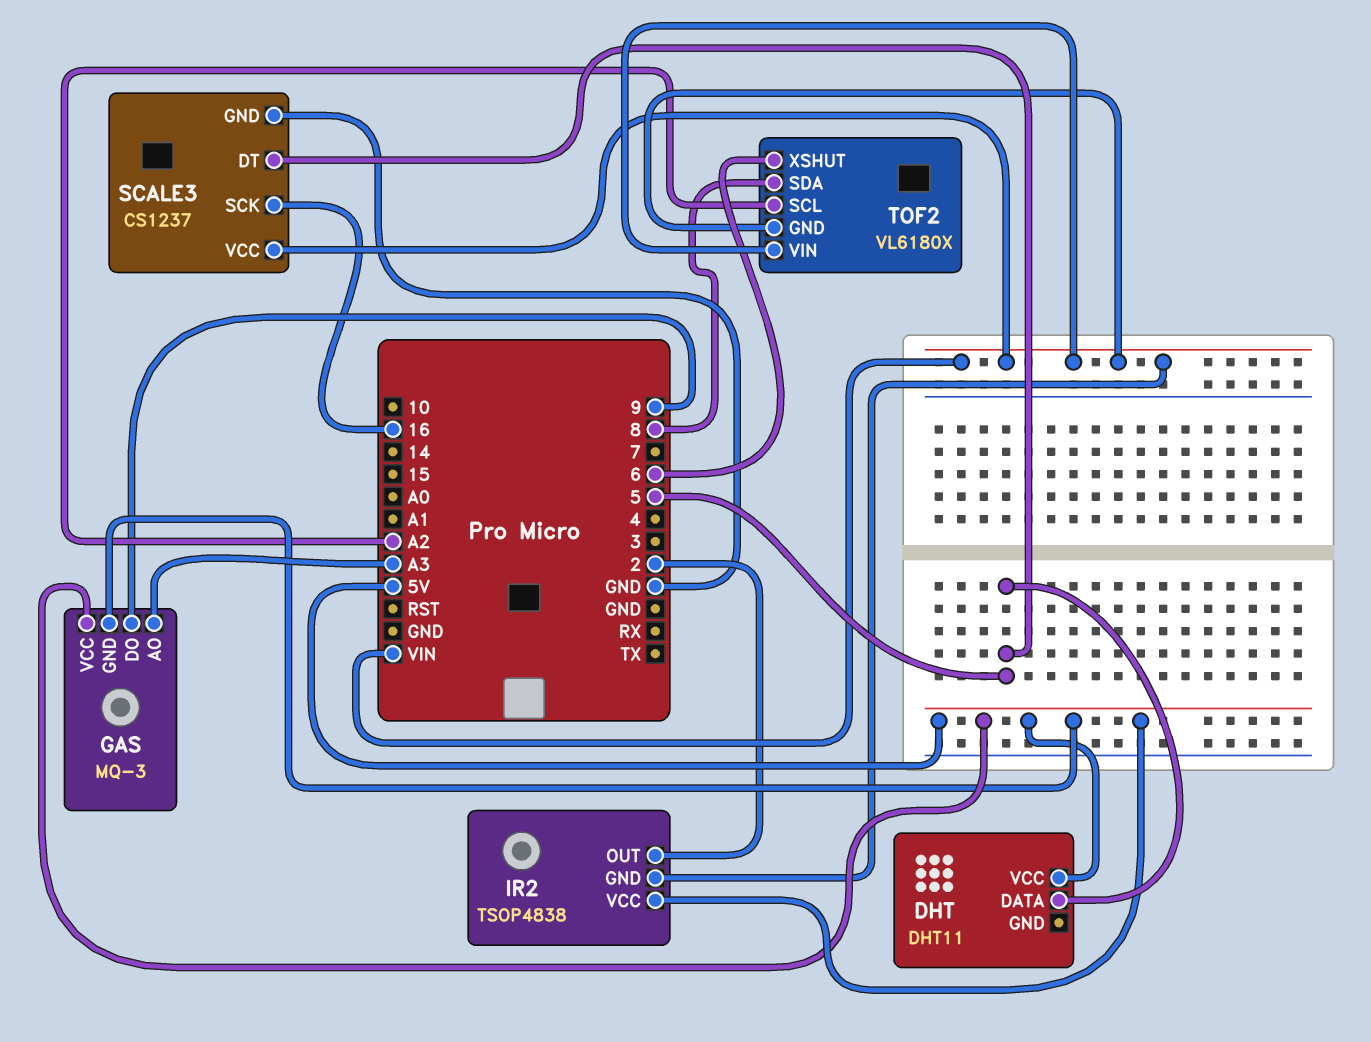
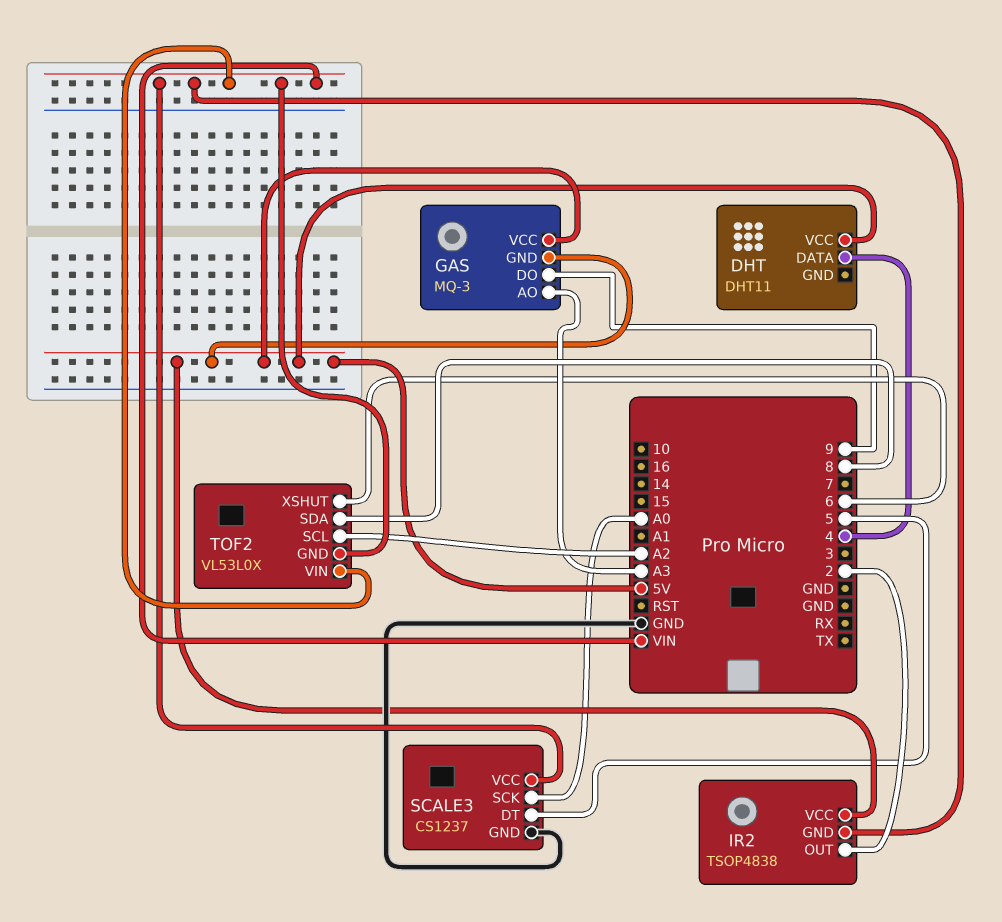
DHT pin DATA: 5 -> 4
SCALE3 pin SCK: 16 -> A0
TOF2: VL6180X -> VL53L0X

